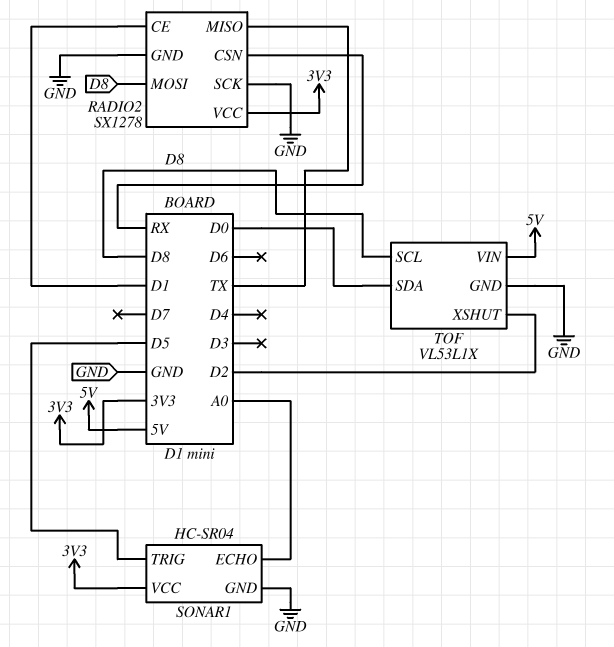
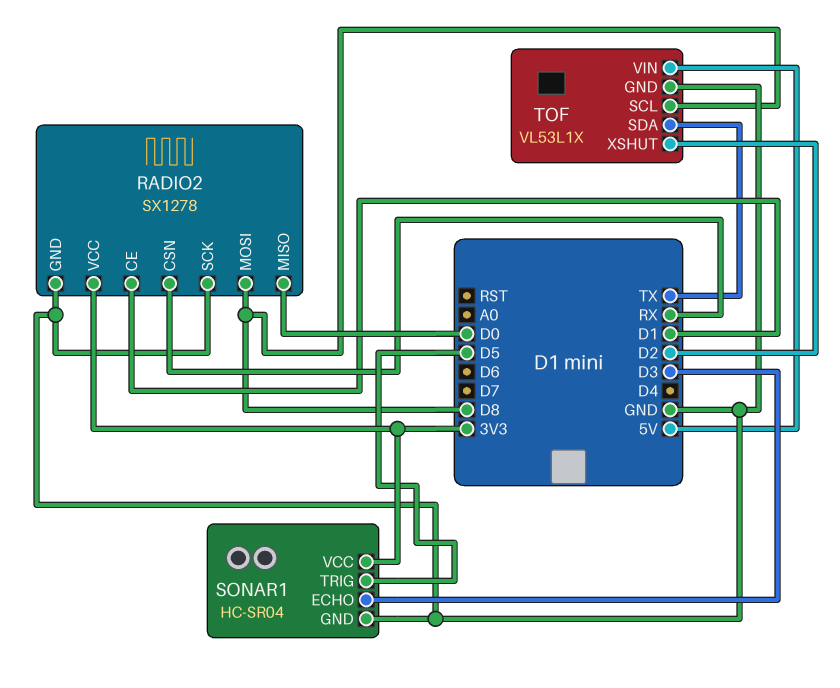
RADIO2 pin MISO: TX -> D0
SONAR1 pin ECHO: A0 -> D3
TOF pin SDA: D0 -> TX

